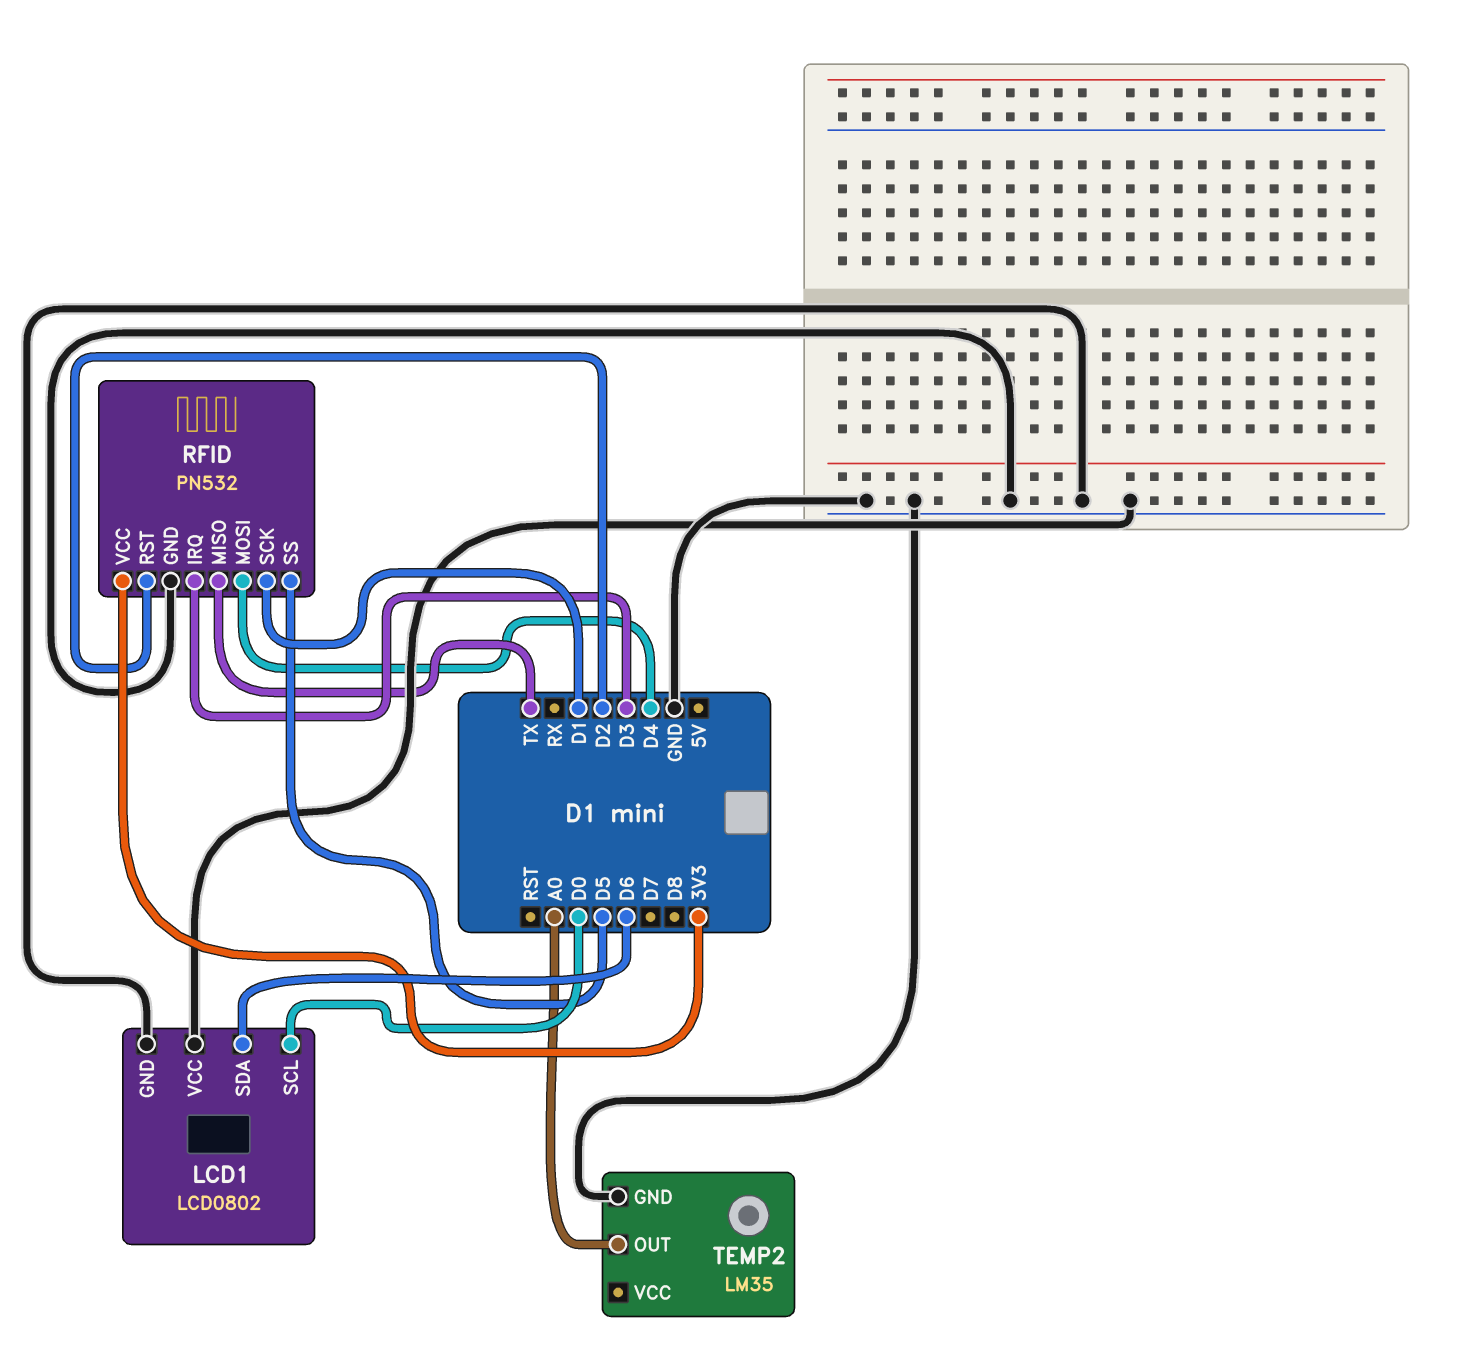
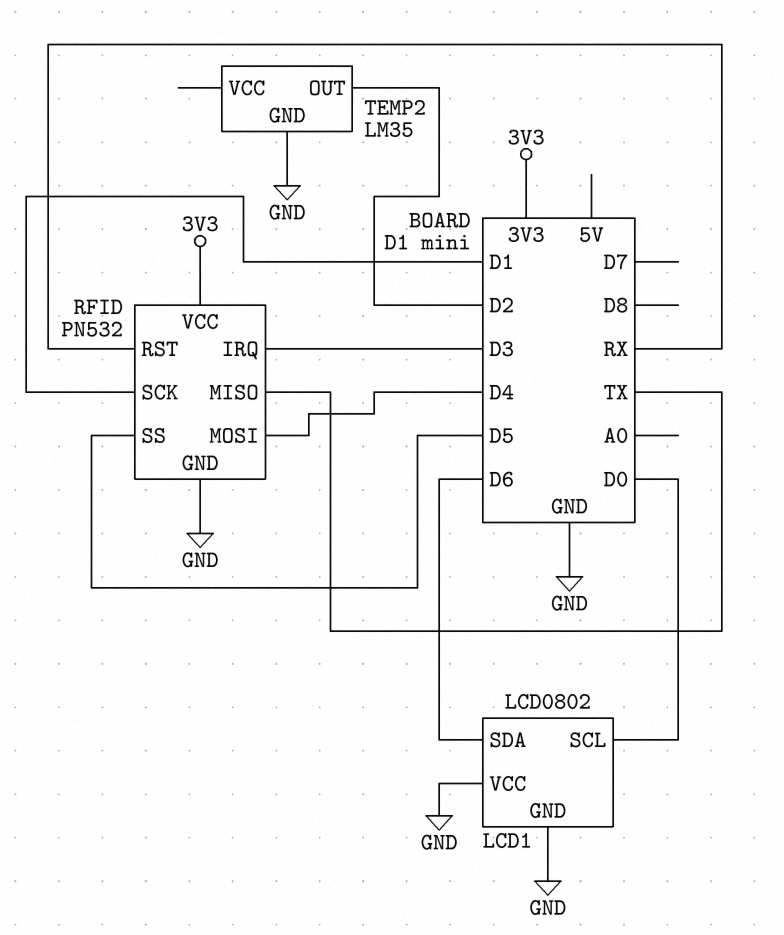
RFID pin RST: D2 -> RX
TEMP2 pin OUT: A0 -> D2

